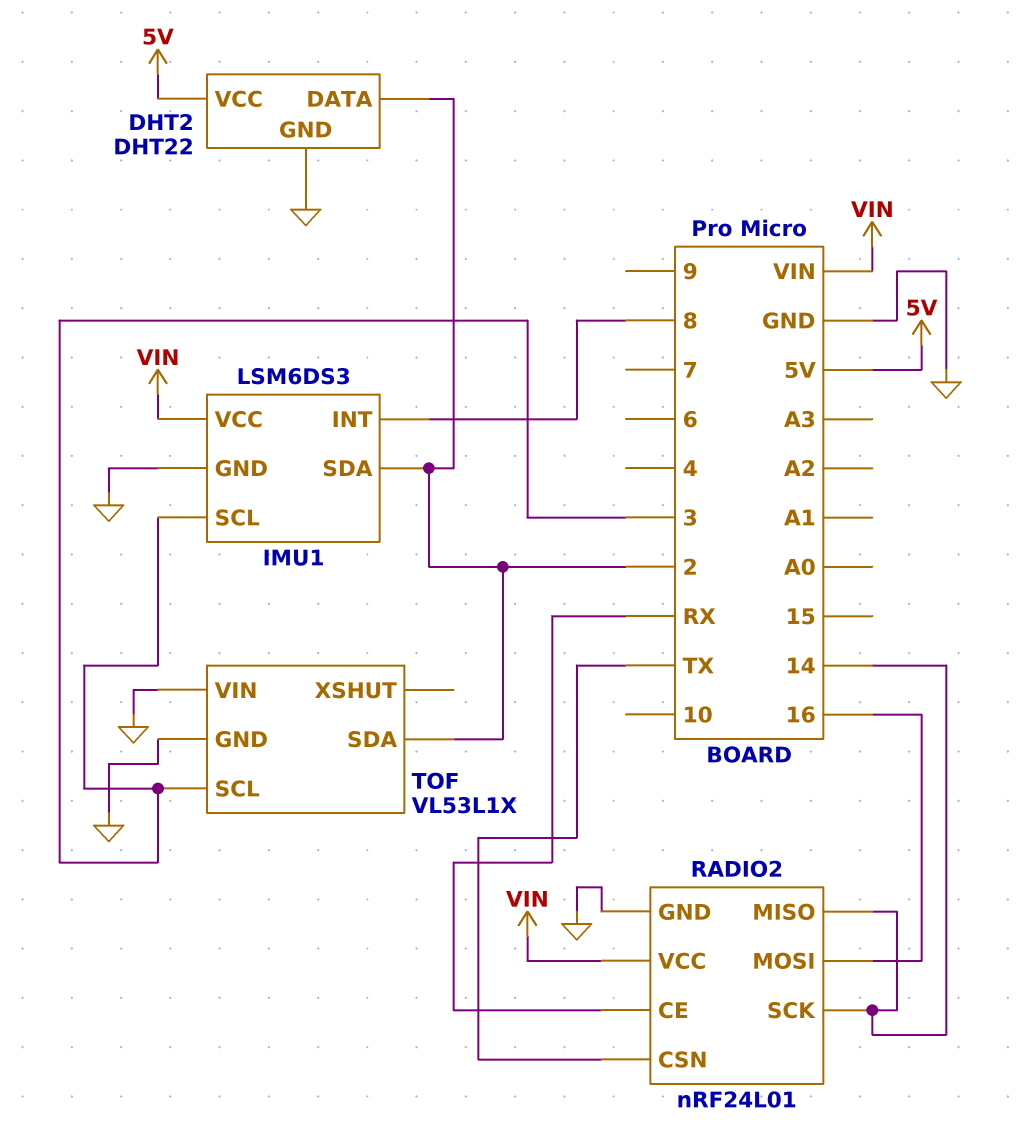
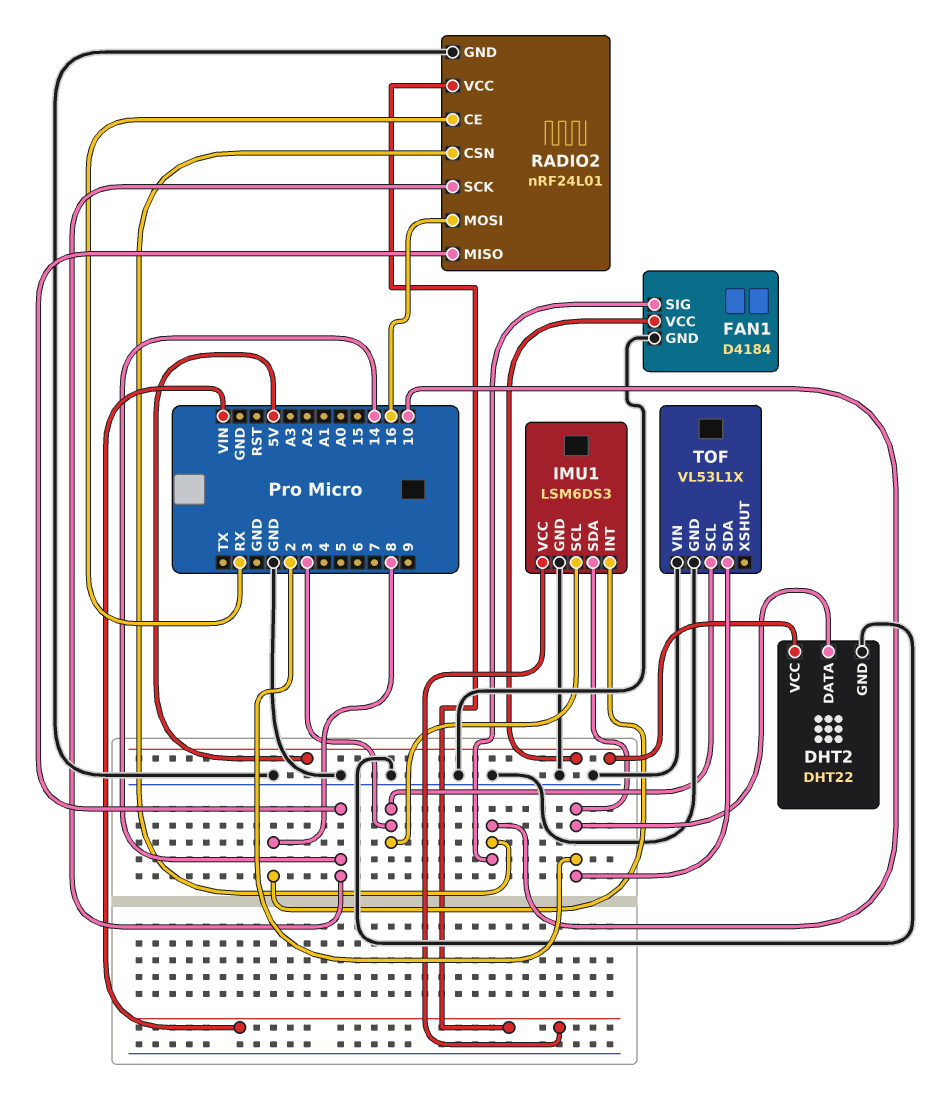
FAN1: none -> D4184
FAN1 pin GND: none -> GND
FAN1 pin SIG: none -> 10
FAN1 pin VCC: none -> 5V
RADIO2 pin CSN: TX -> 10

